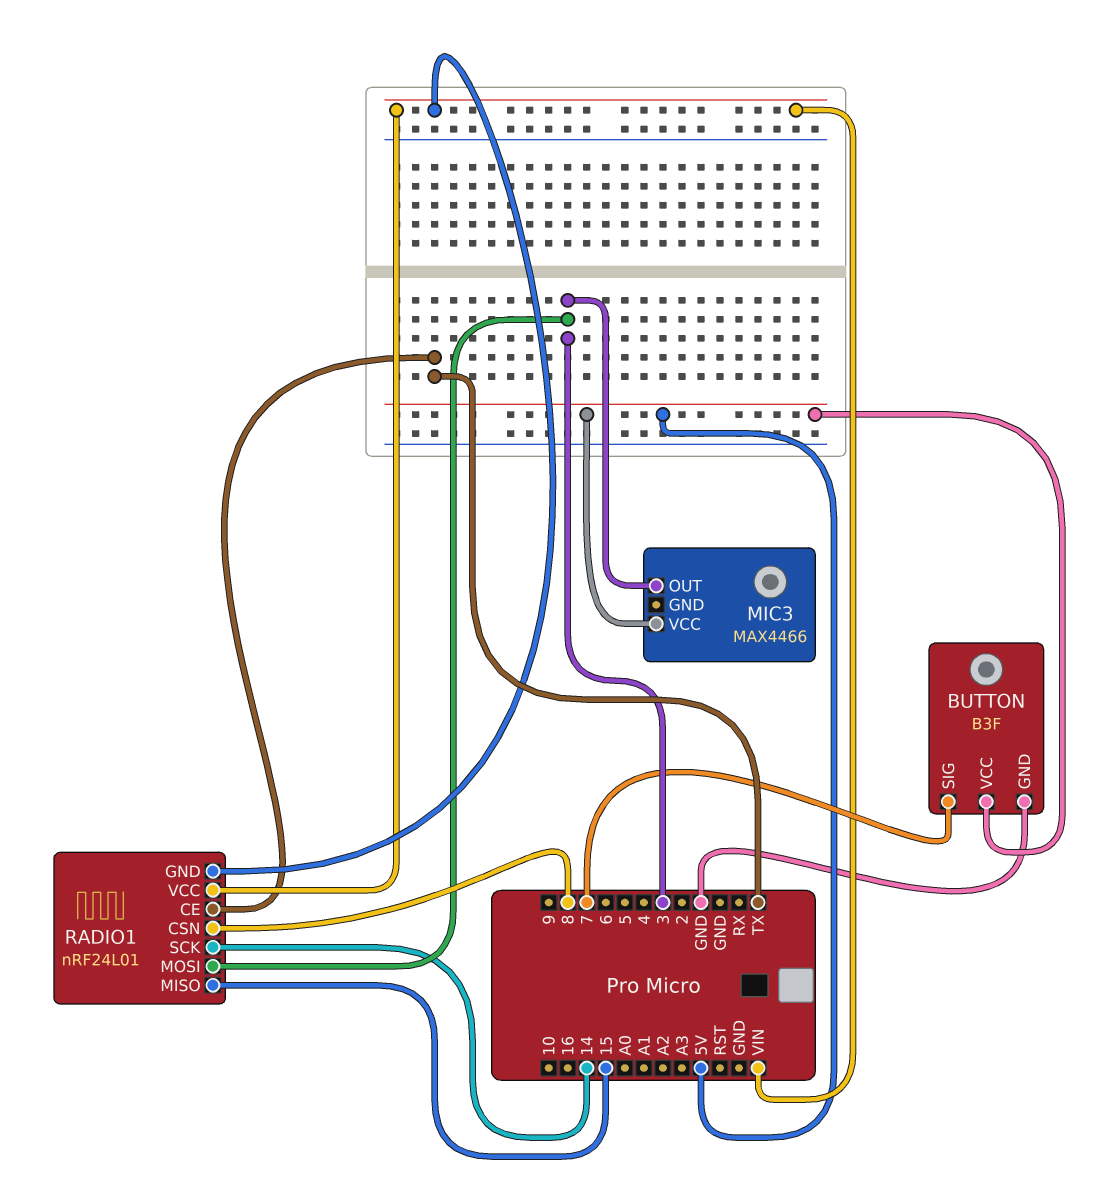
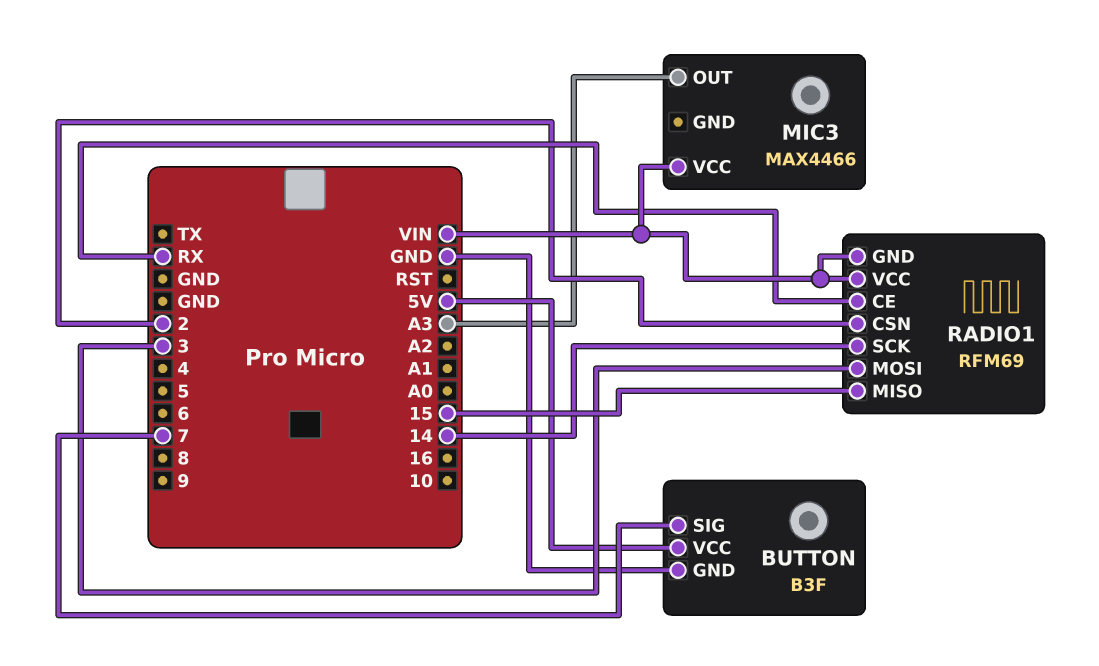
MIC3 pin OUT: 3 -> A3
MIC3 pin VCC: 5V -> VIN
RADIO1: nRF24L01 -> RFM69
RADIO1 pin CE: TX -> RX
RADIO1 pin CSN: 8 -> 2

